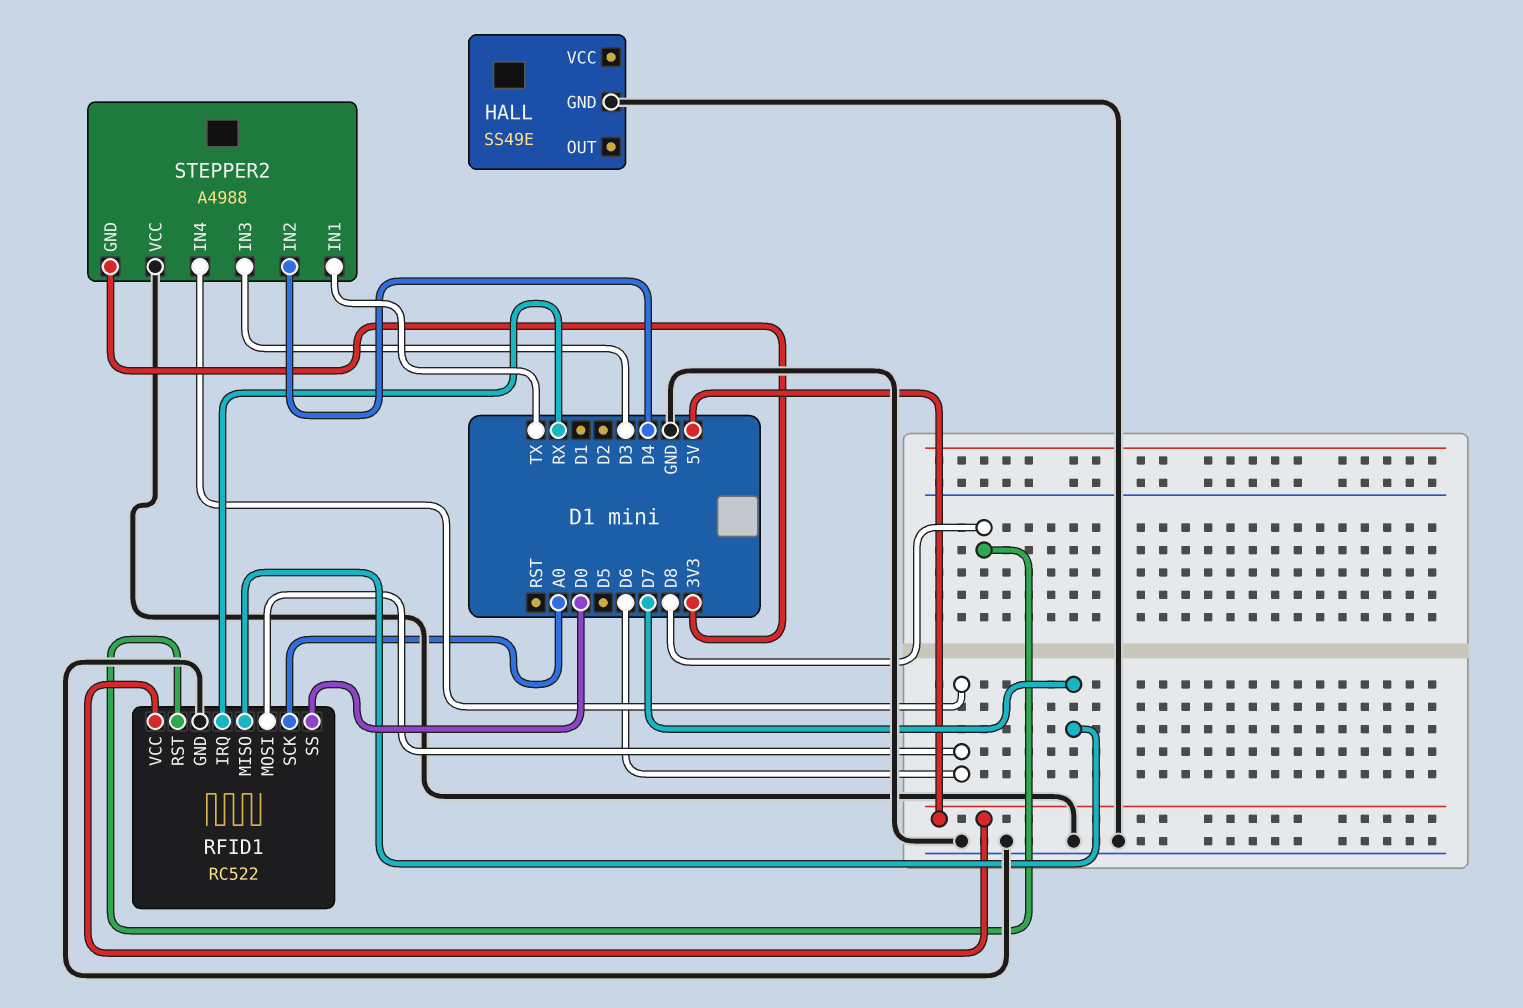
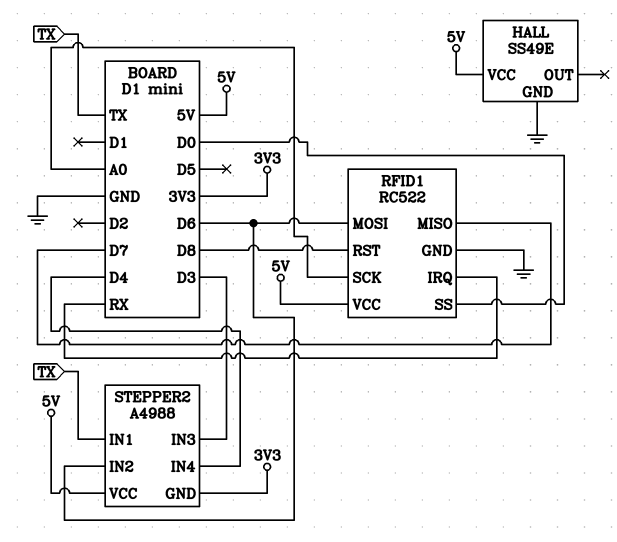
HALL pin VCC: none -> 5V
STEPPER2 pin IN2: D4 -> D6
STEPPER2 pin IN4: D6 -> D4
STEPPER2 pin VCC: GND -> 5V

